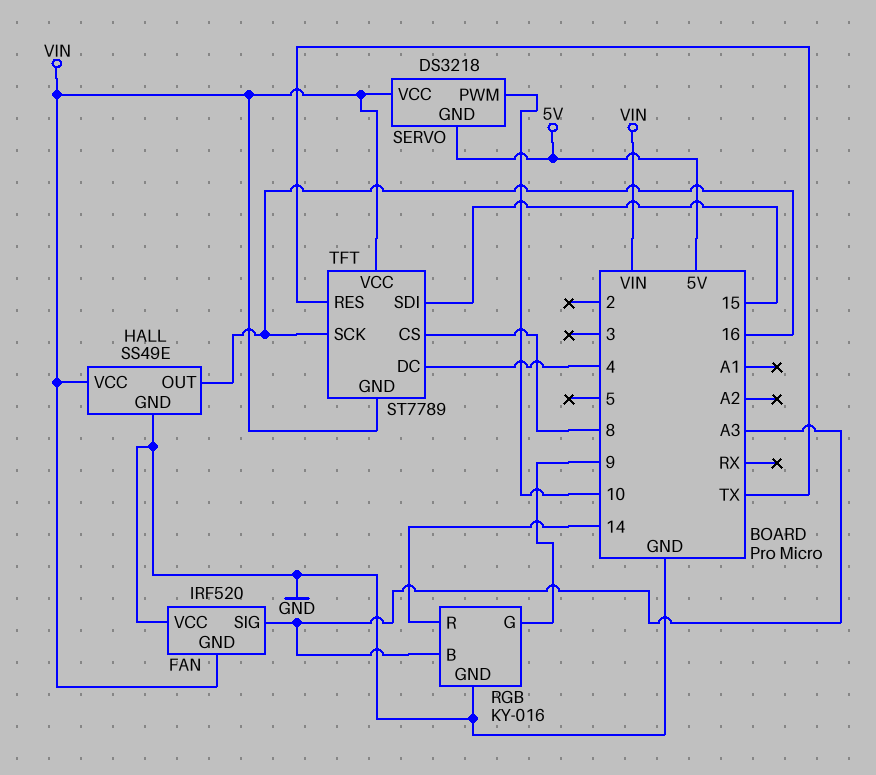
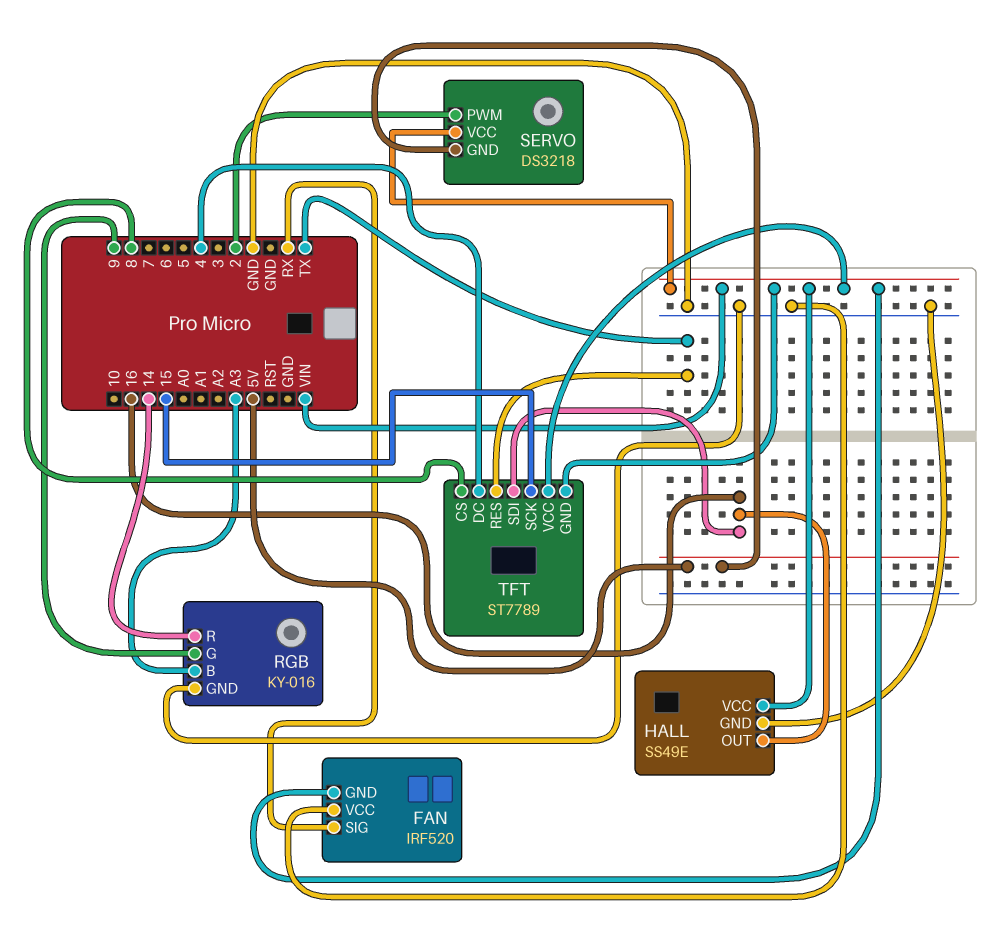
FAN pin SIG: A3 -> RX
SERVO pin PWM: 10 -> 2
TFT pin SCK: 16 -> 15
TFT pin SDI: 15 -> 16

